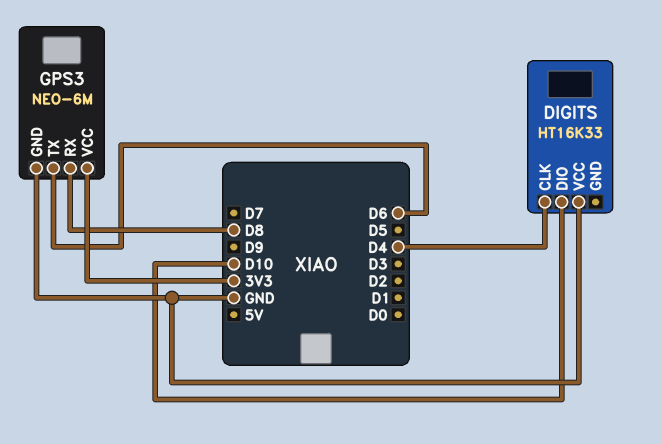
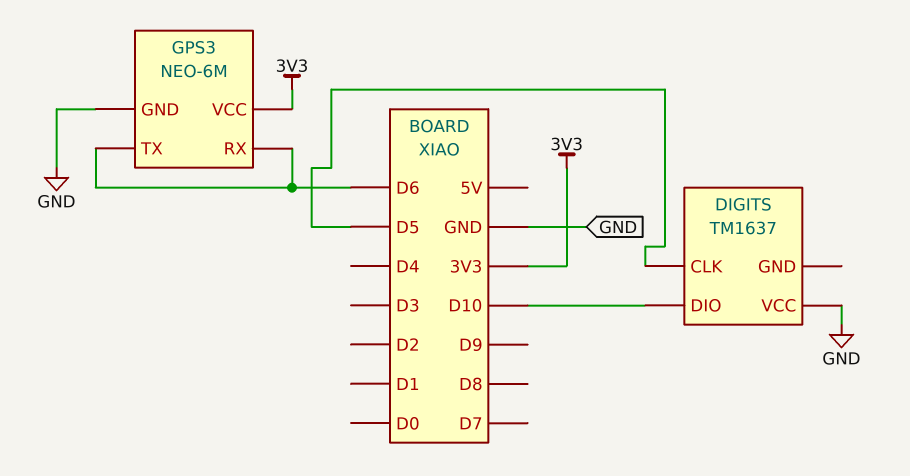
DIGITS: HT16K33 -> TM1637
DIGITS pin CLK: D4 -> D5
GPS3 pin RX: D8 -> D6

